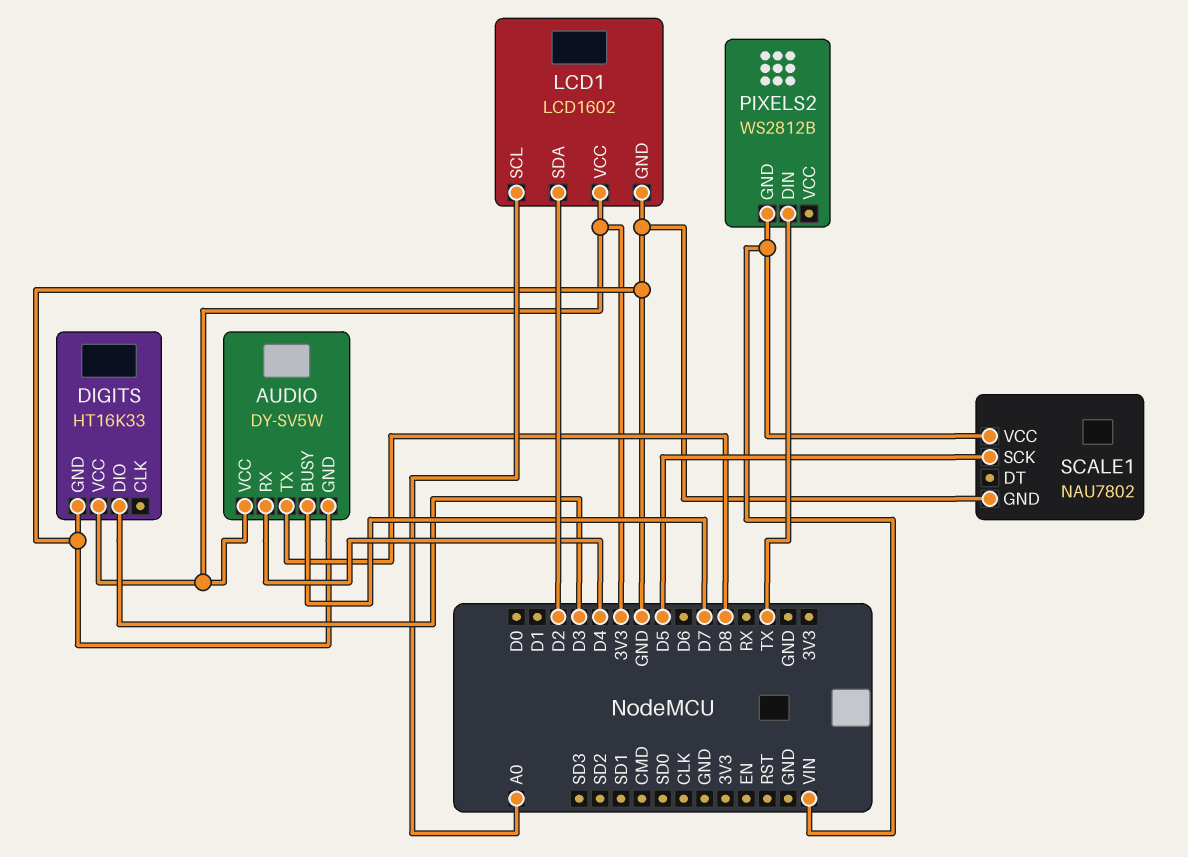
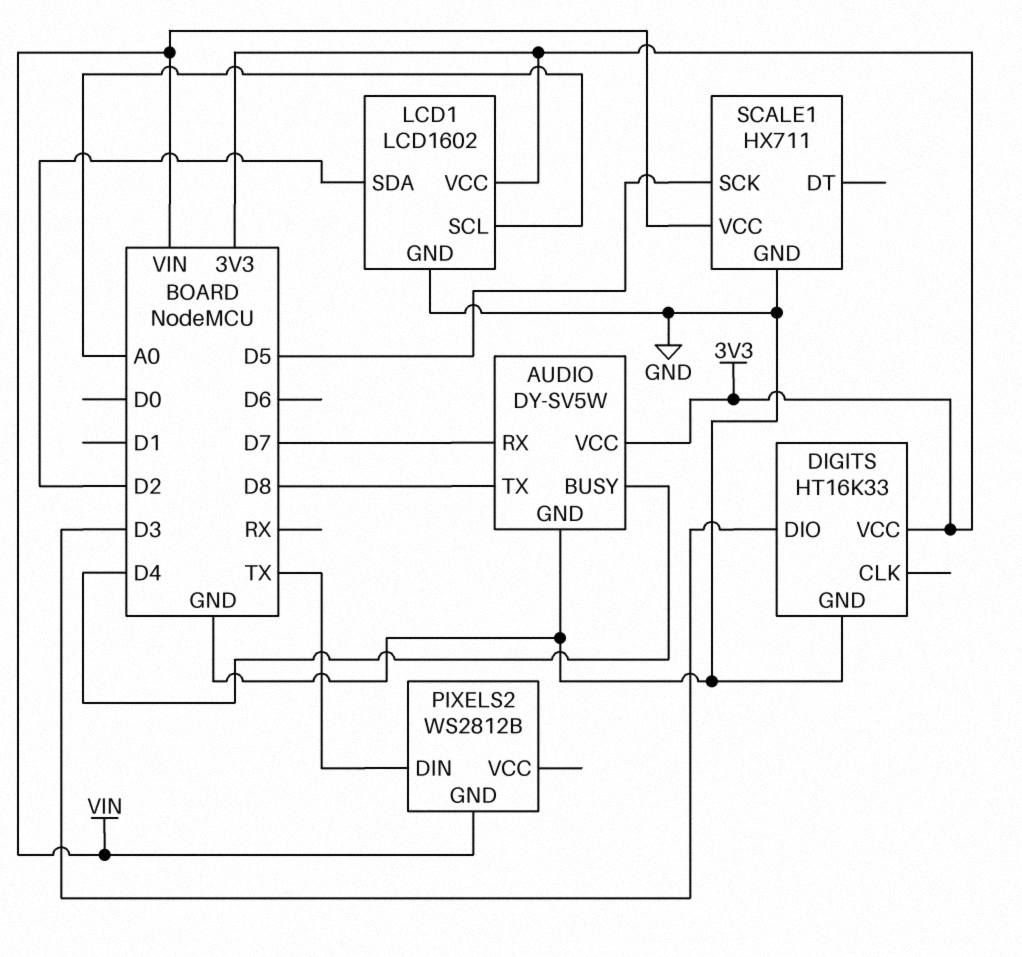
AUDIO pin BUSY: D7 -> D4
AUDIO pin RX: D4 -> D7
SCALE1: NAU7802 -> HX711

